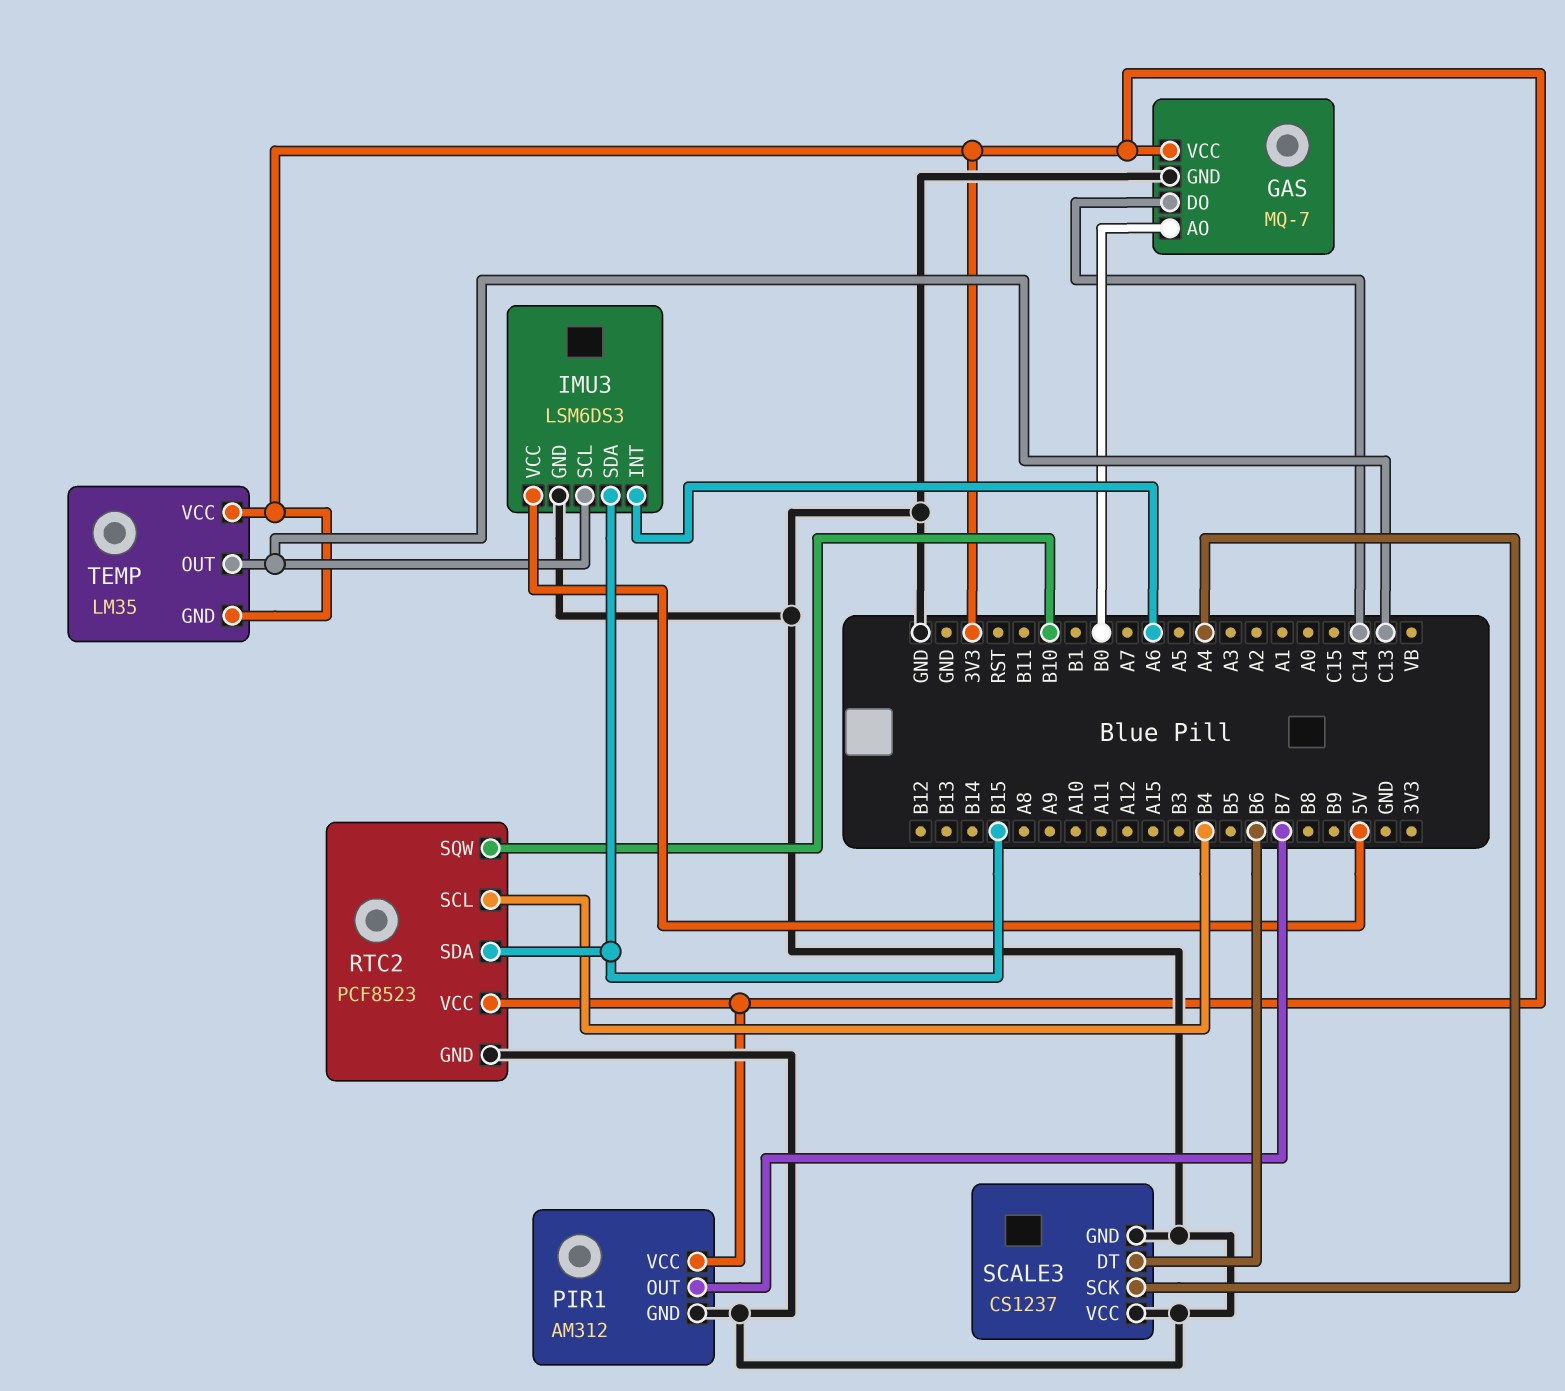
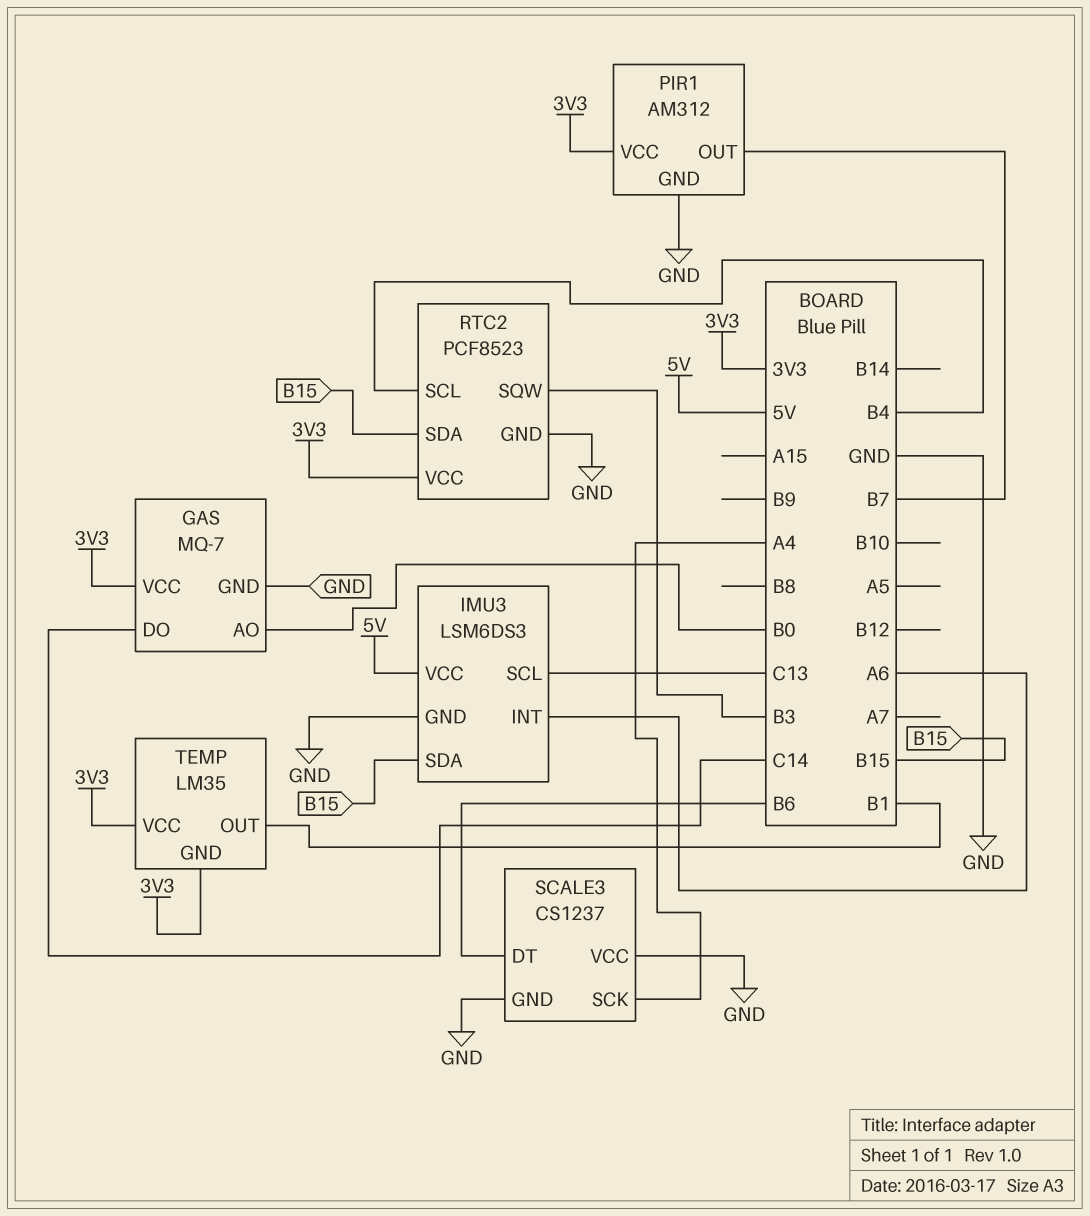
RTC2 pin SQW: B10 -> B3
TEMP pin OUT: C13 -> B1

